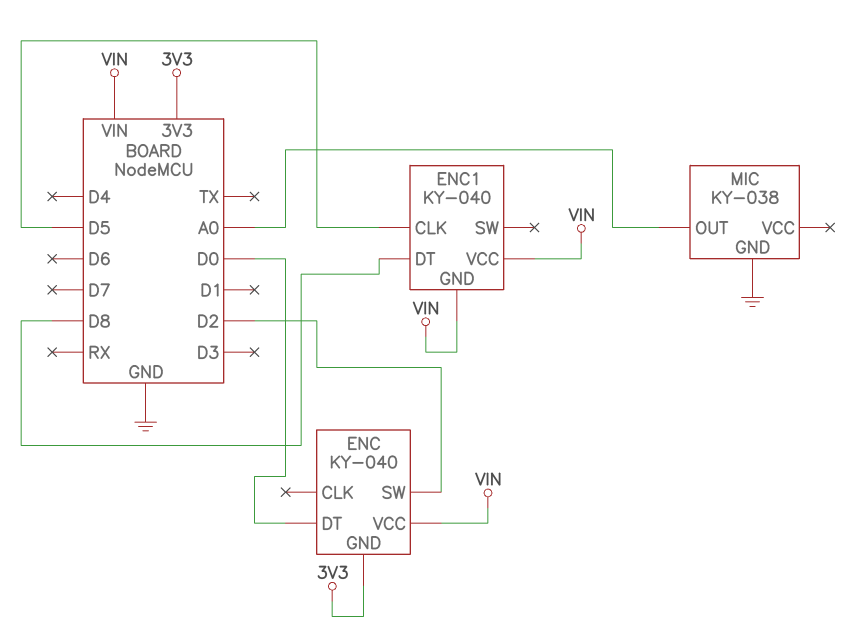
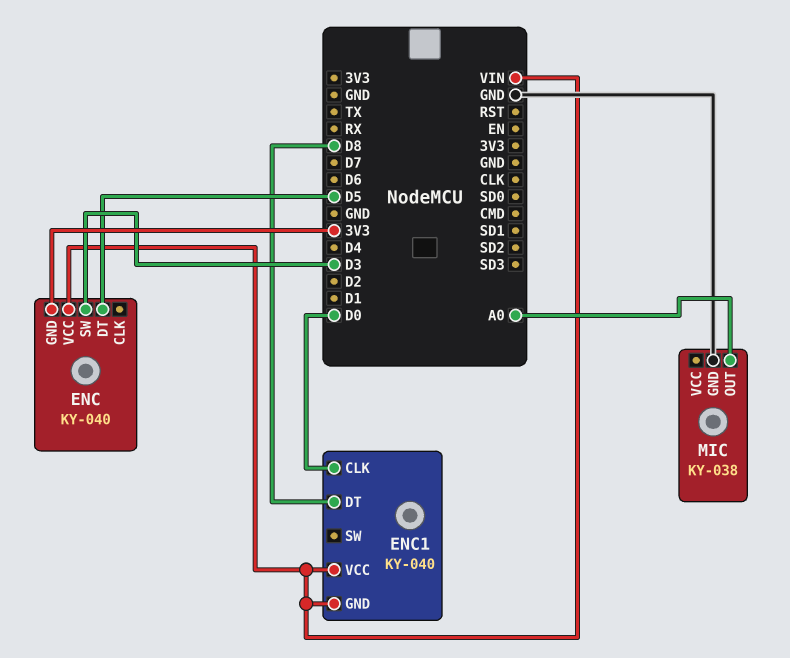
ENC pin DT: D0 -> D5
ENC pin SW: D2 -> D3
ENC1 pin CLK: D5 -> D0

